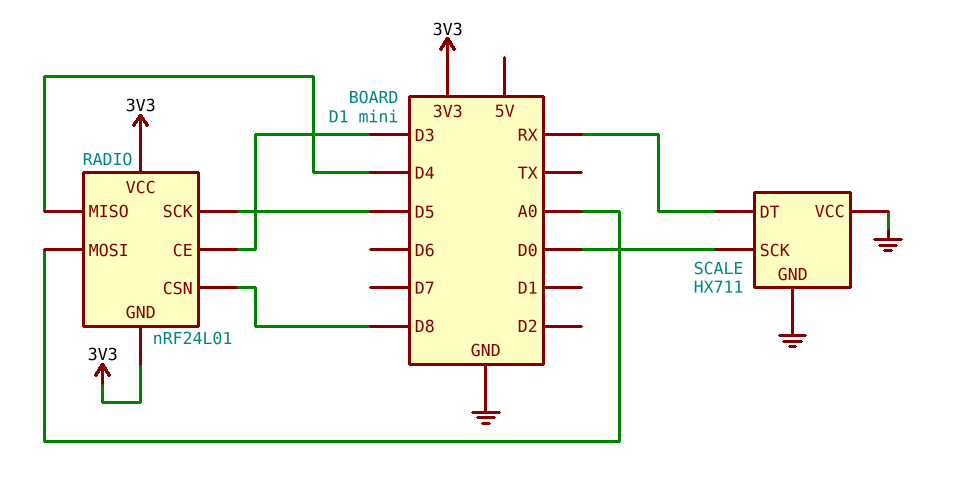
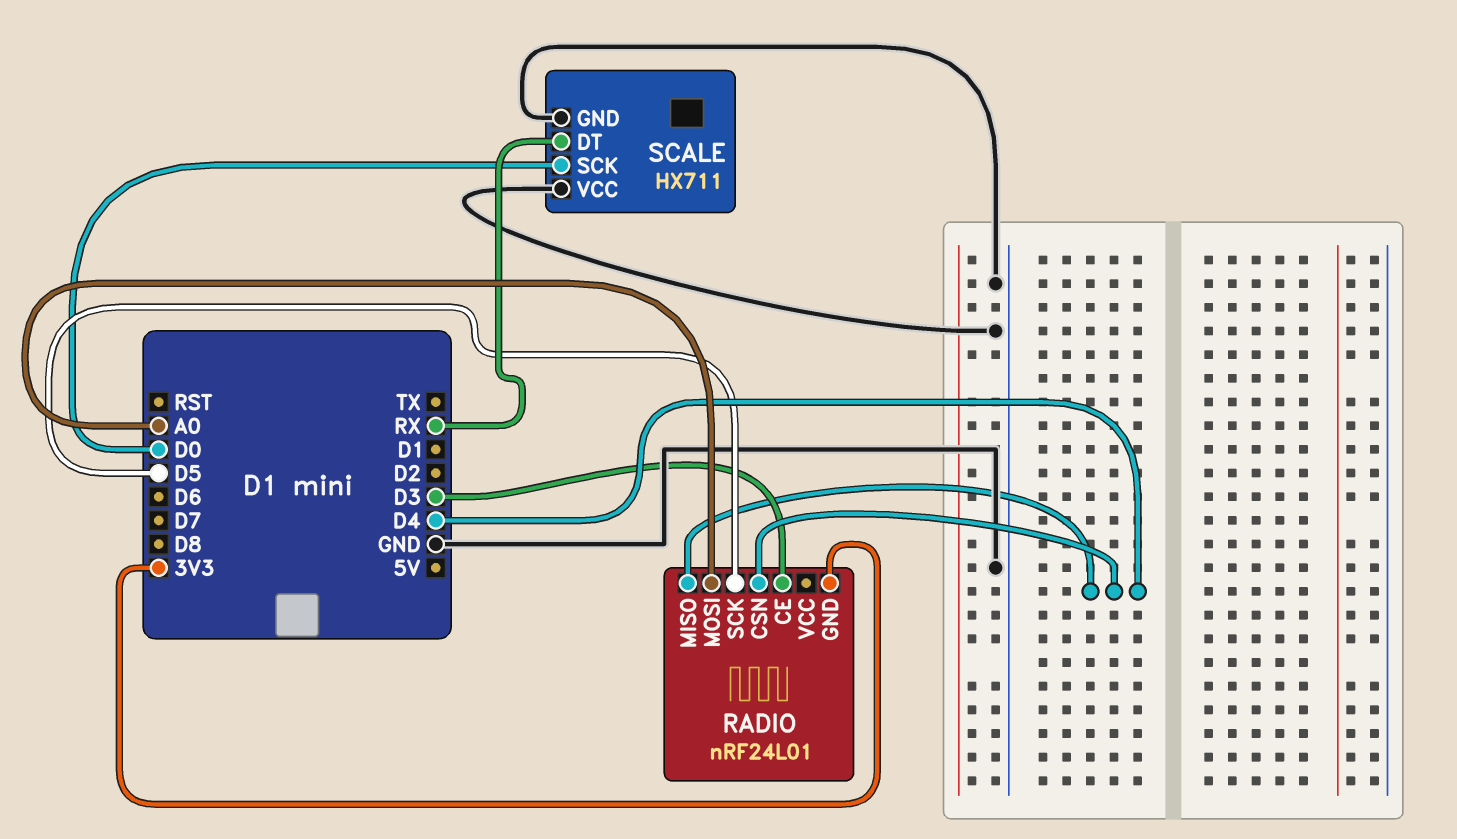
RADIO pin CSN: D8 -> D4
RADIO pin VCC: 3V3 -> none

